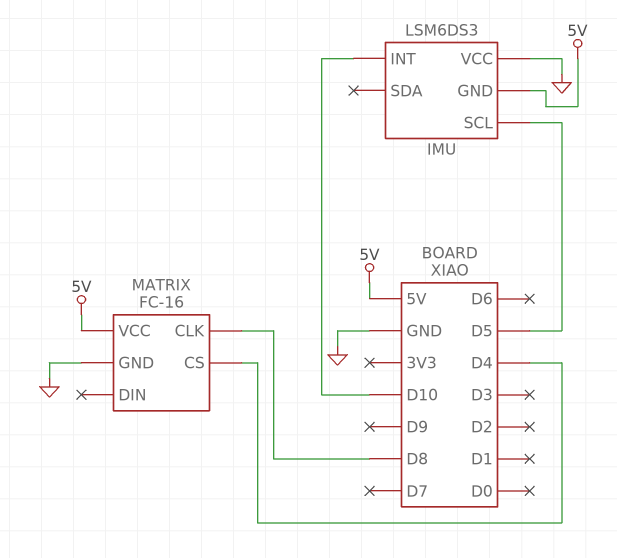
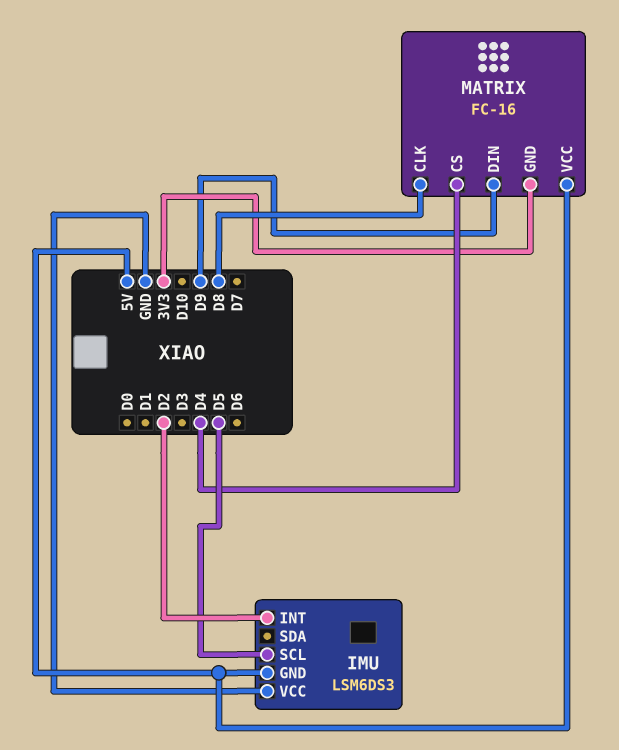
IMU pin INT: D10 -> D2
MATRIX pin DIN: none -> D9
MATRIX pin GND: GND -> 3V3

